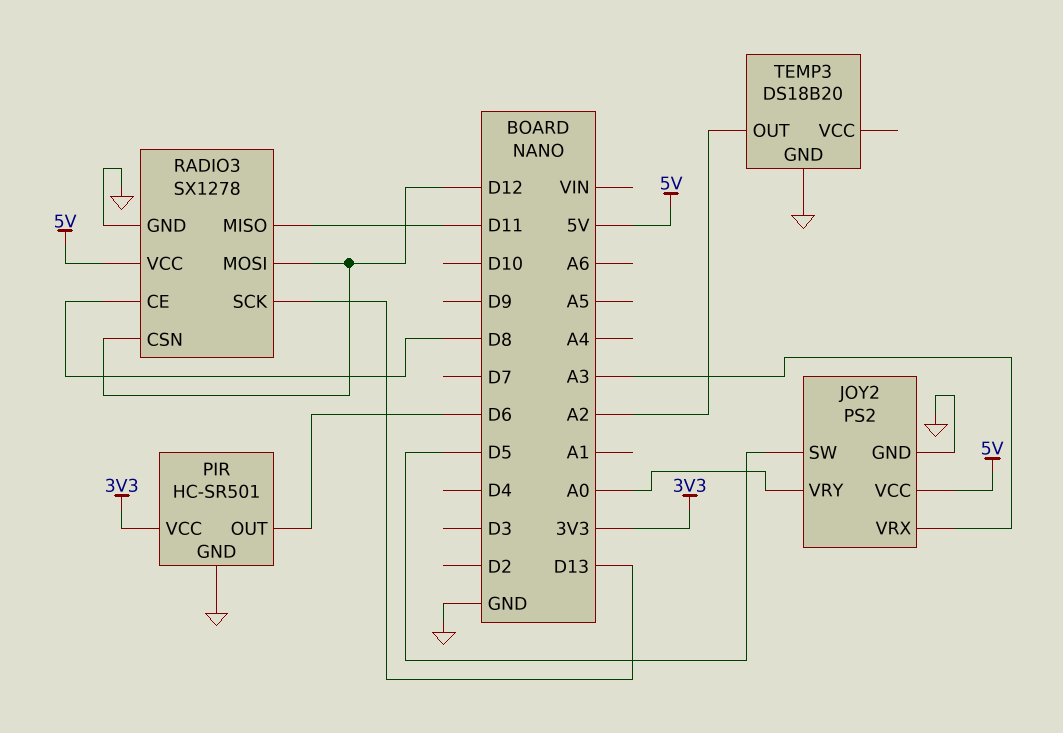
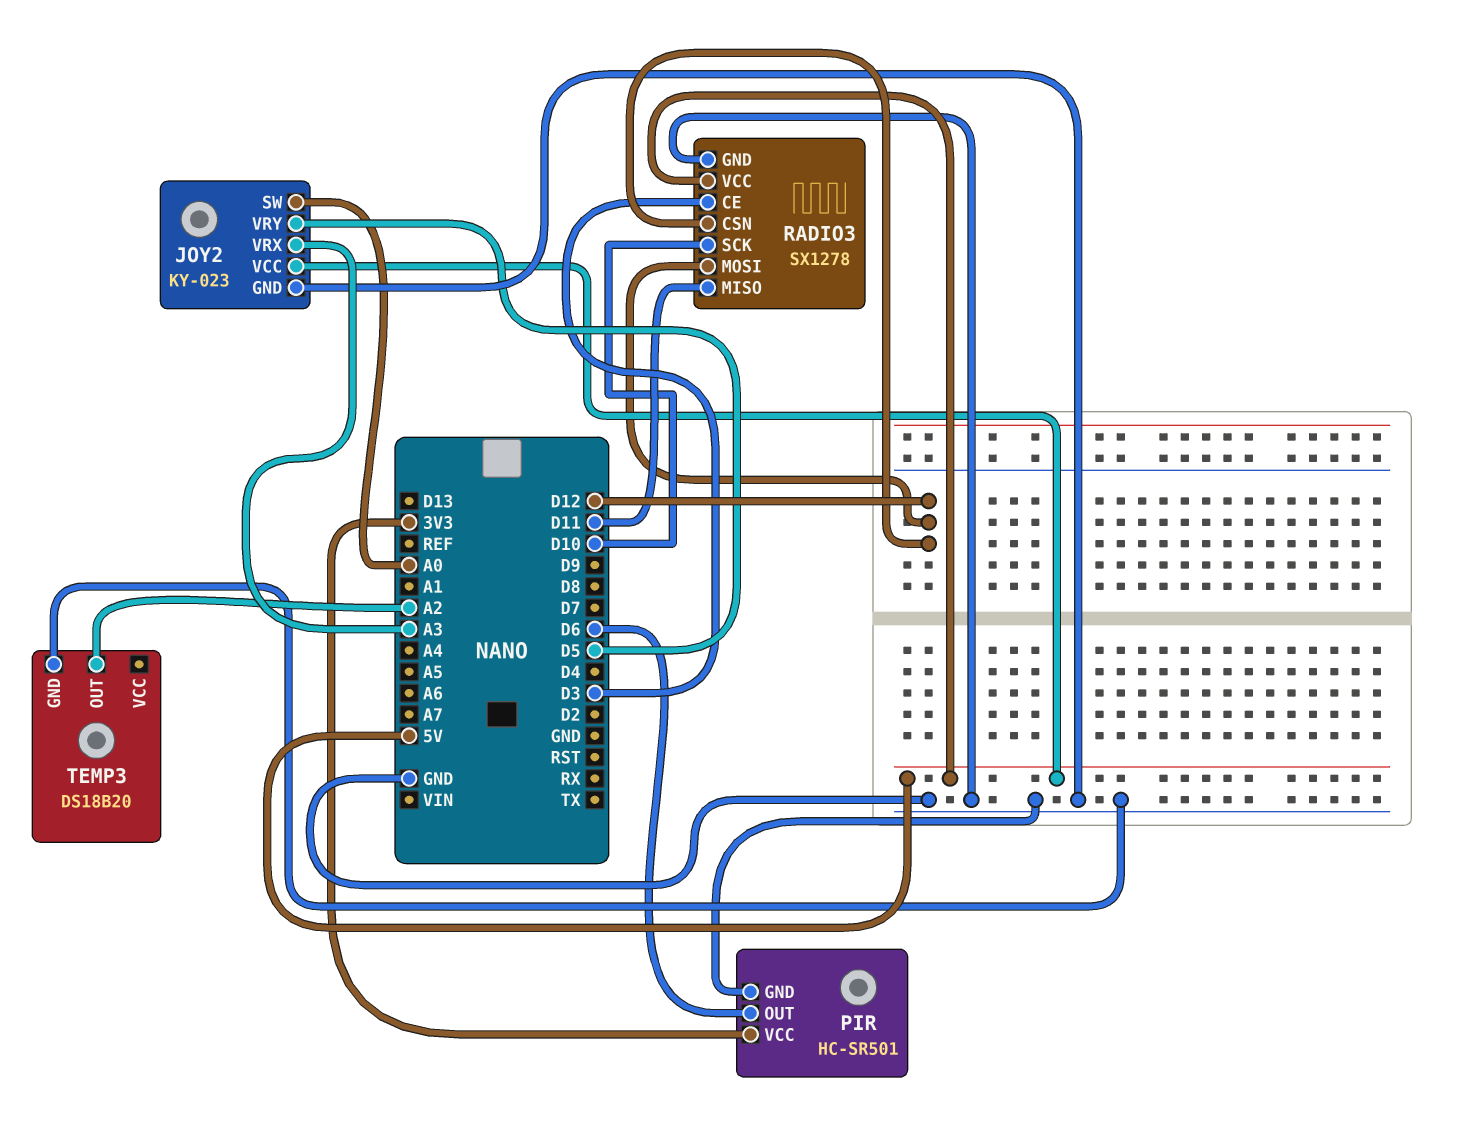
JOY2: PS2 -> KY-023
JOY2 pin SW: D5 -> A0
JOY2 pin VRY: A0 -> D5
RADIO3 pin CE: D8 -> D3
RADIO3 pin SCK: D13 -> D10

